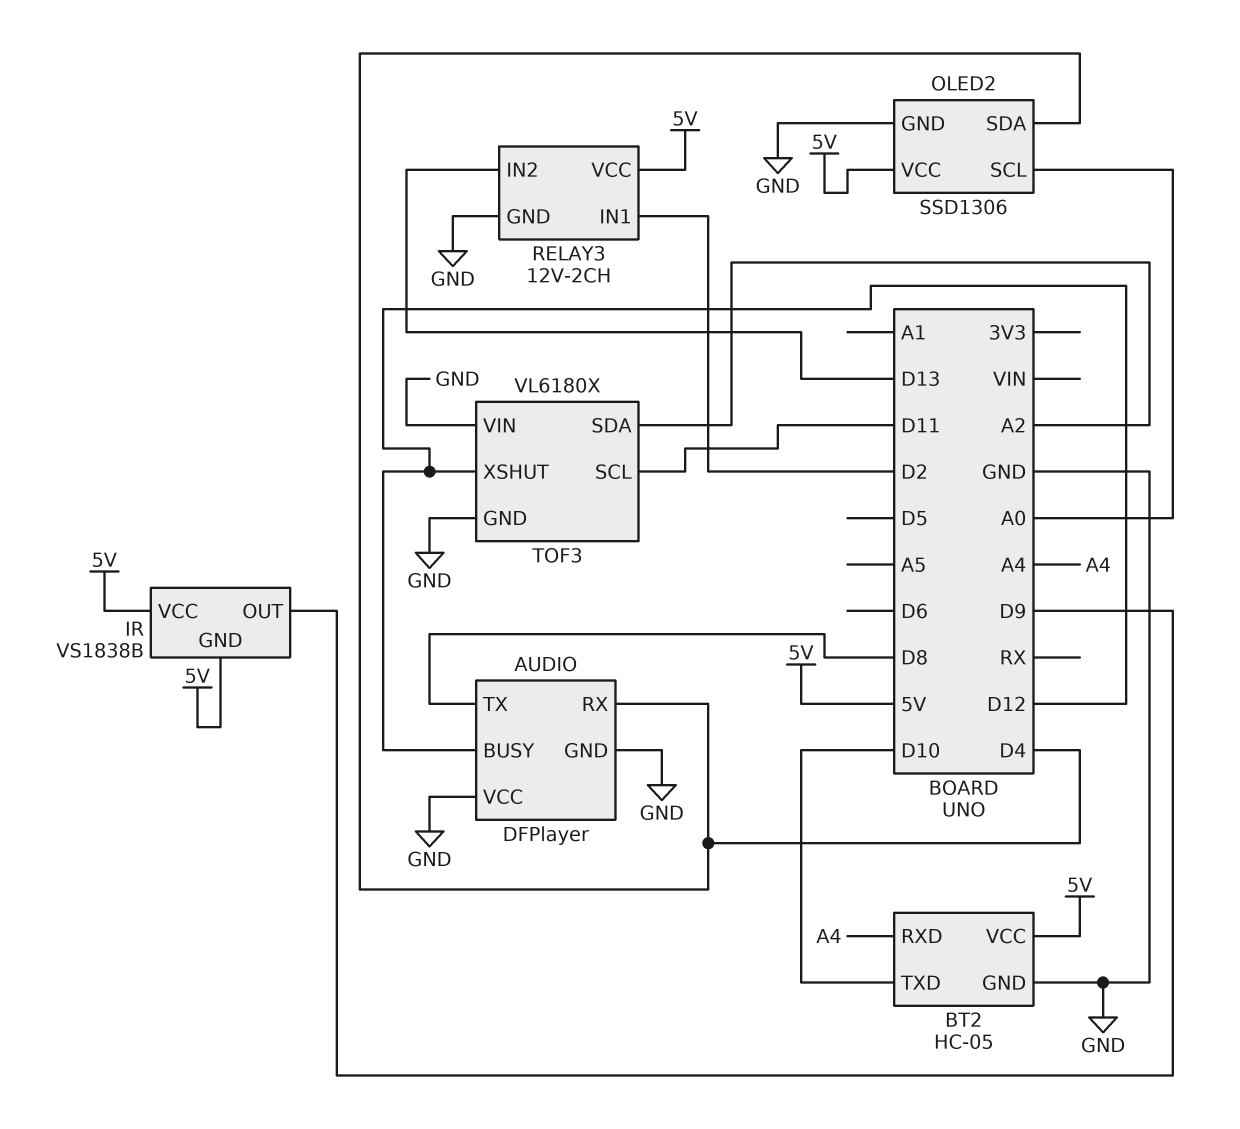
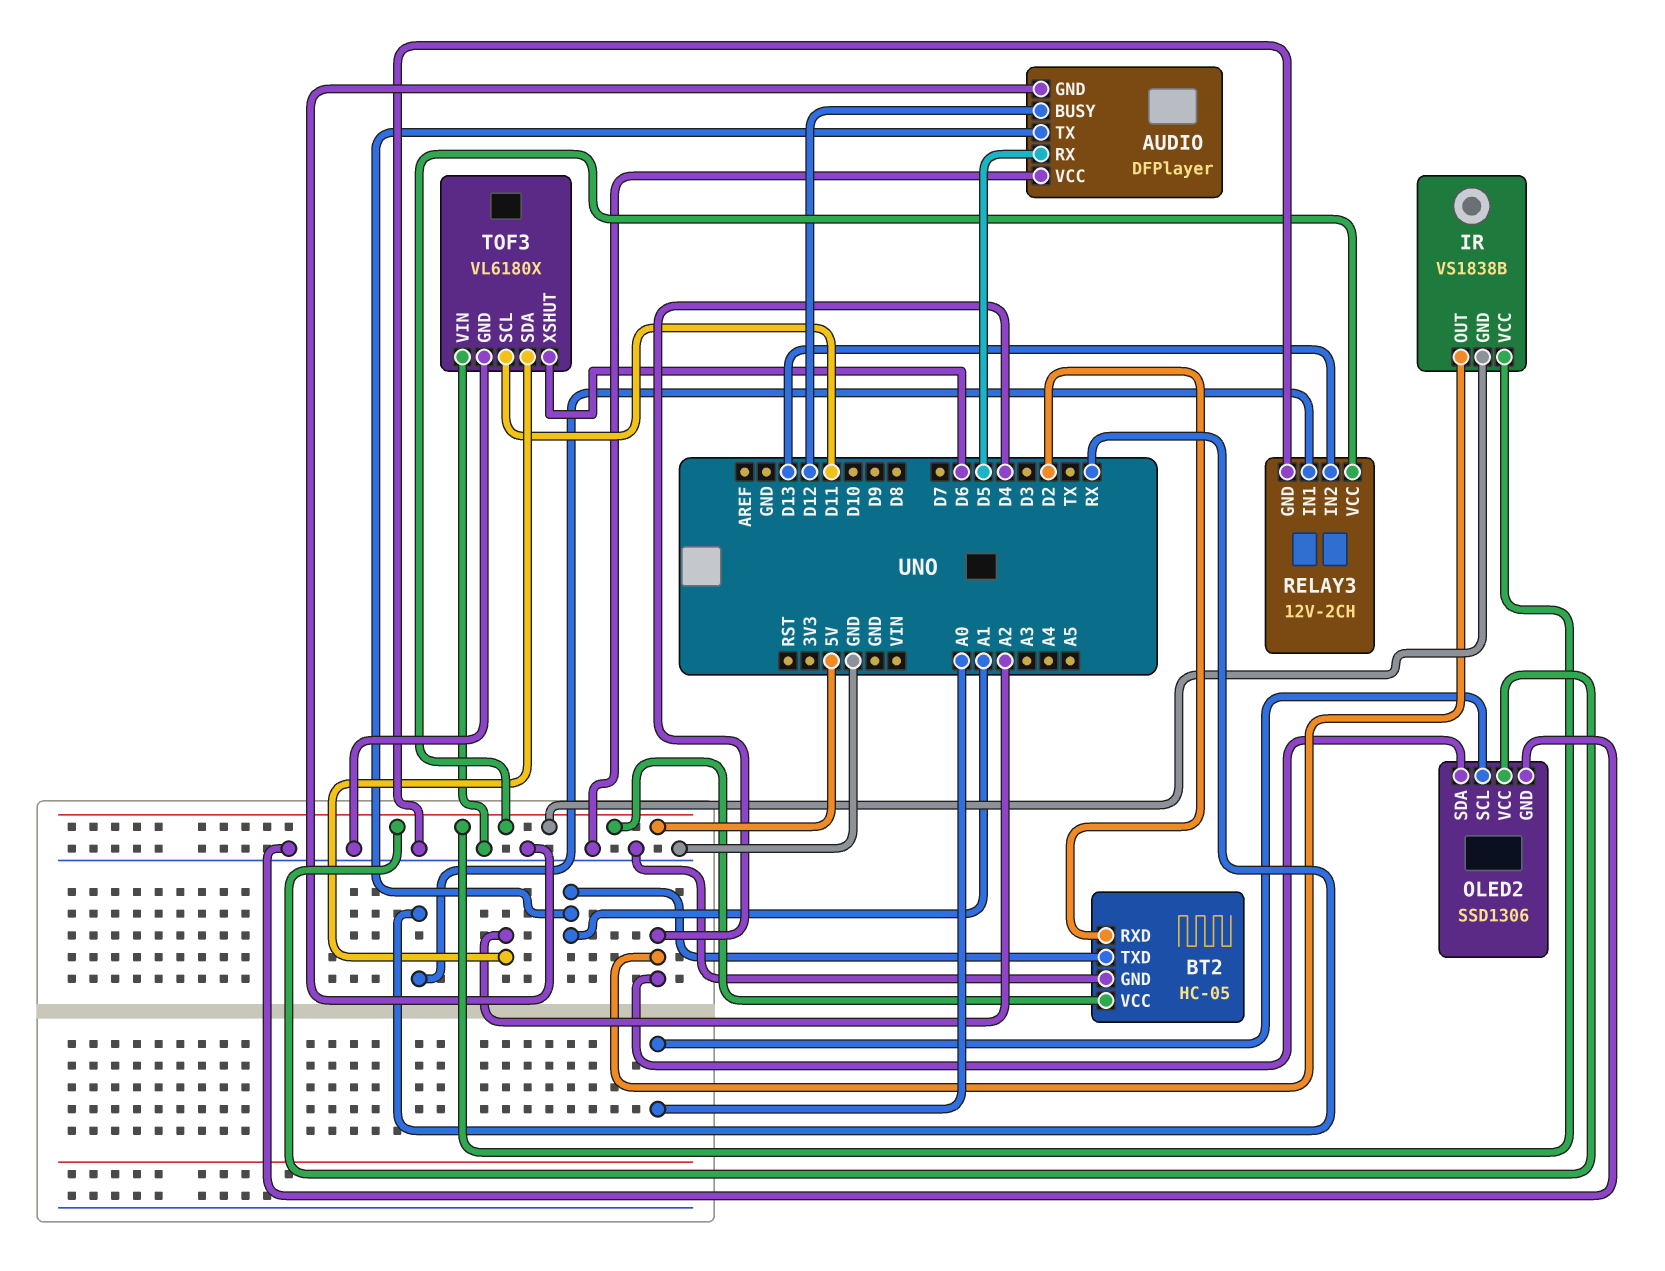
AUDIO pin RX: D4 -> D5
AUDIO pin TX: D8 -> A1
BT2 pin RXD: A4 -> D2
BT2 pin TXD: D10 -> A1
IR pin OUT: D9 -> D4
RELAY3 pin IN1: D2 -> RX
TOF3 pin XSHUT: D12 -> D6

